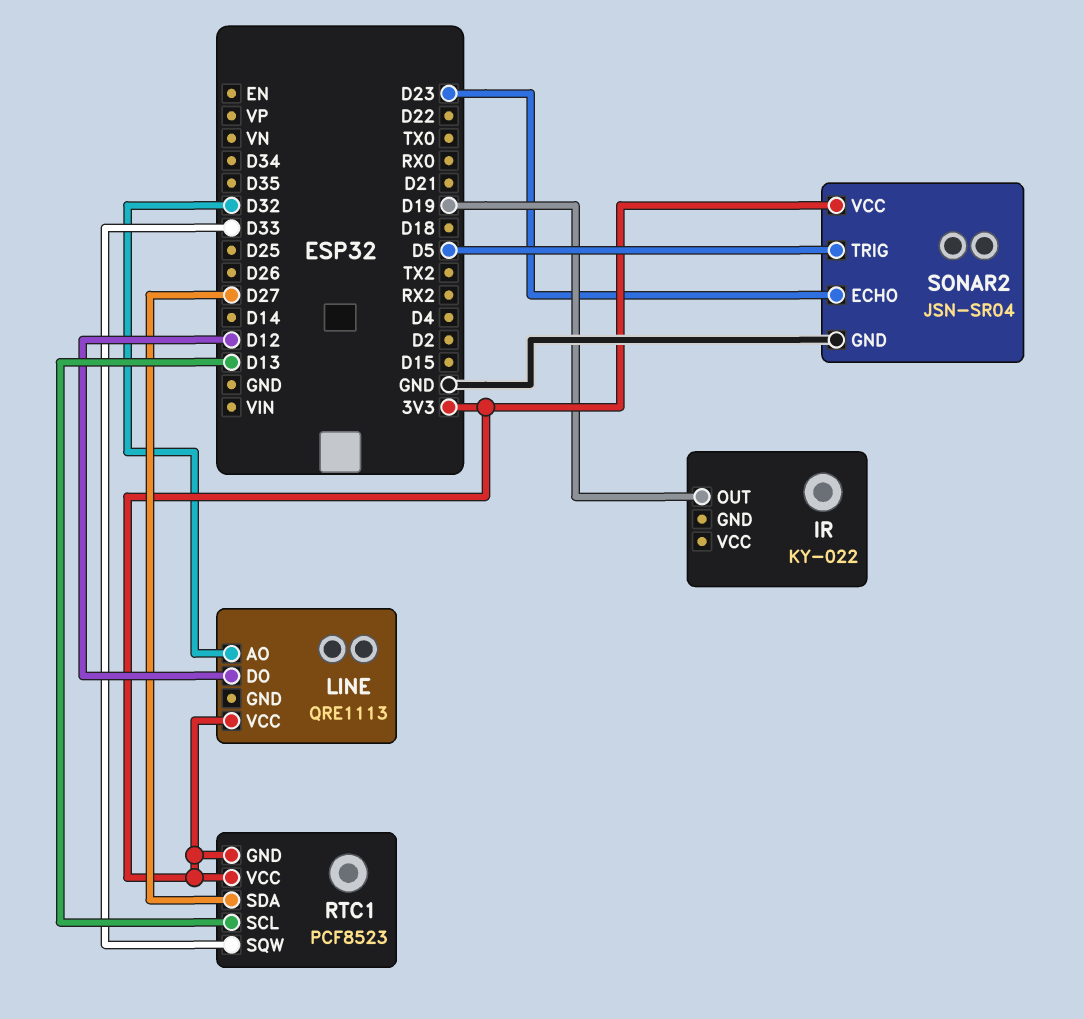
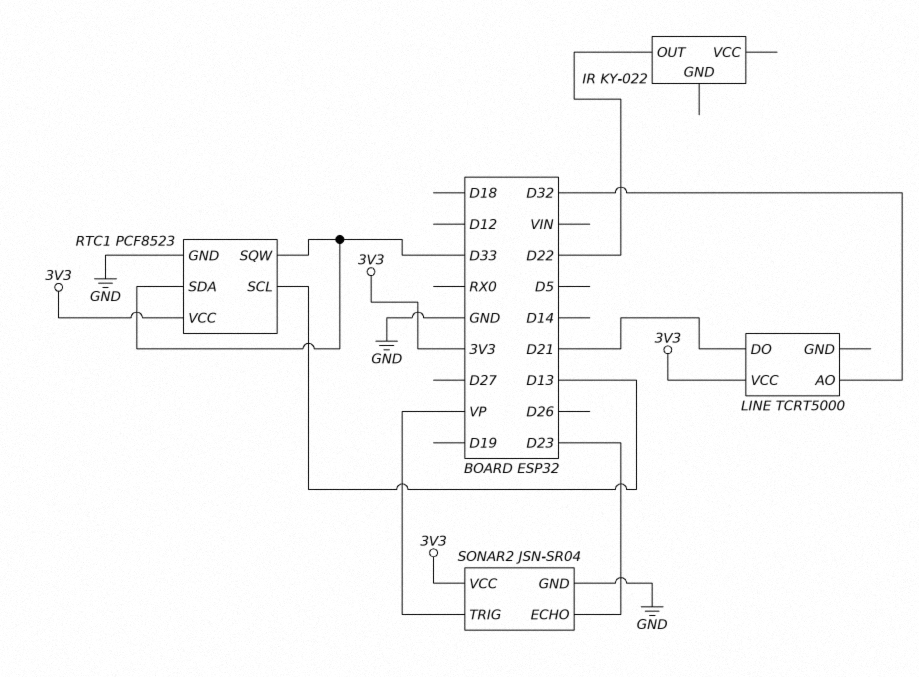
IR pin OUT: D19 -> D22
LINE: QRE1113 -> TCRT5000
LINE pin DO: D12 -> D21
RTC1 pin GND: 3V3 -> GND
RTC1 pin SDA: D27 -> D33
SONAR2 pin TRIG: D5 -> VP

